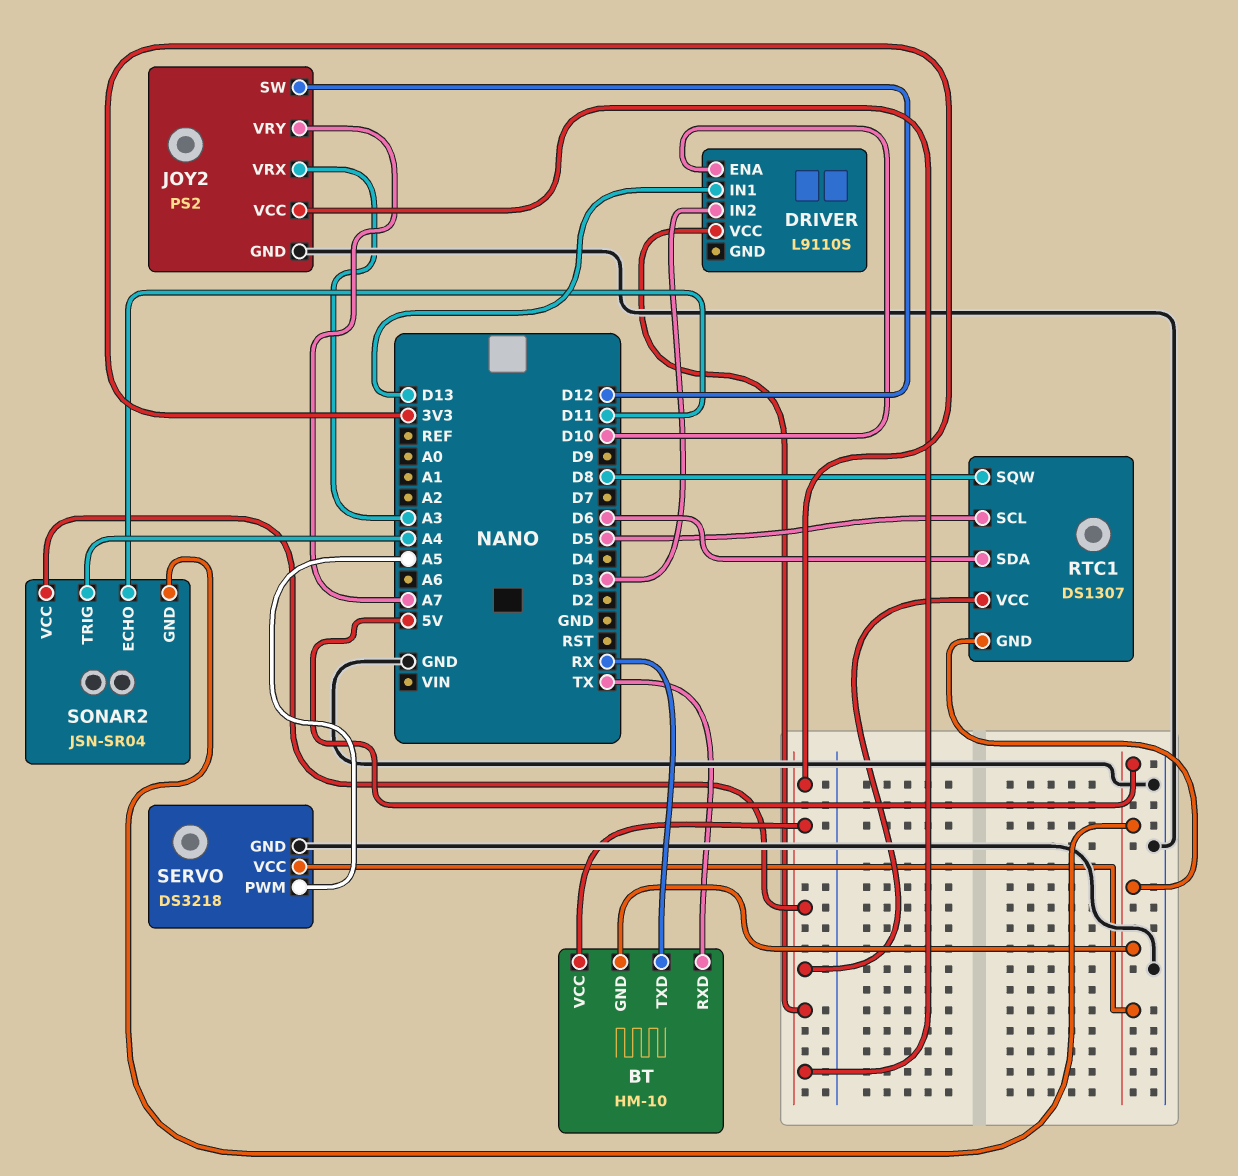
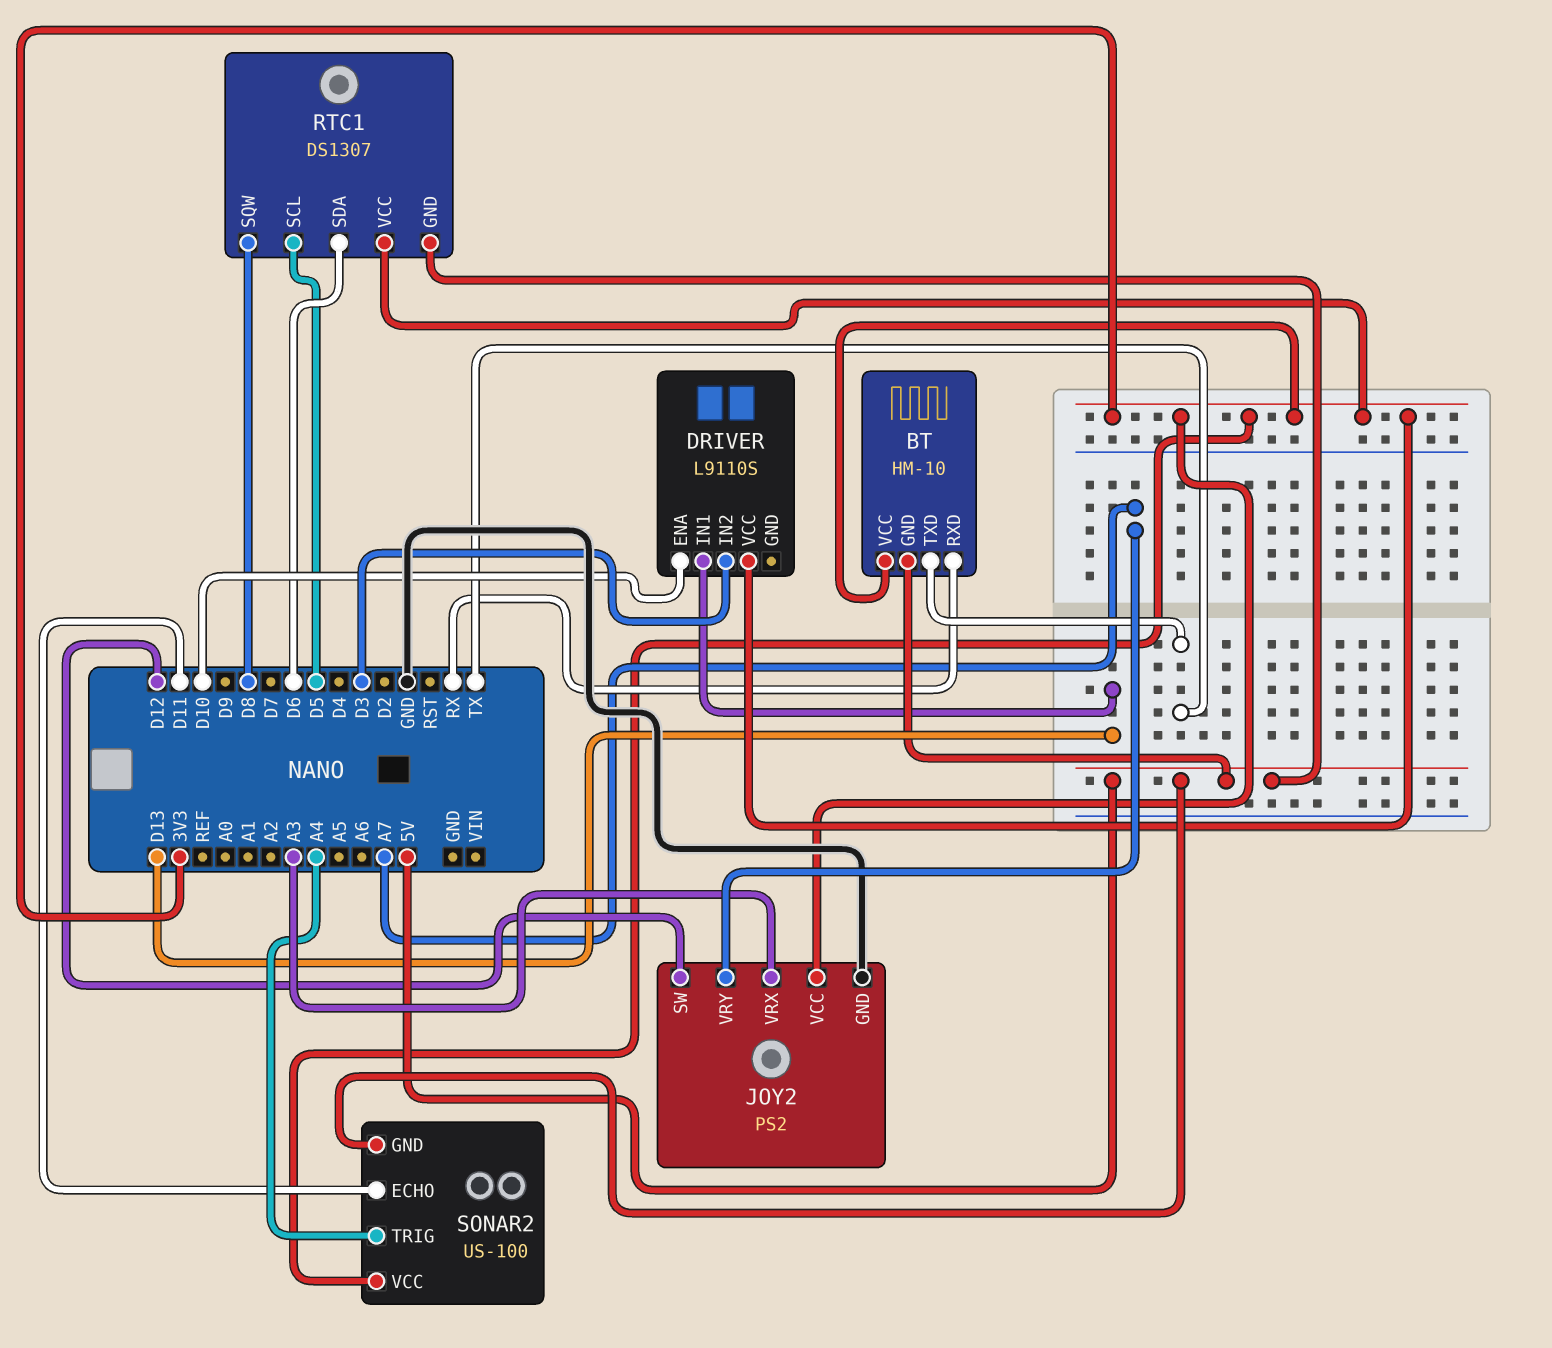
BT pin RXD: TX -> RX
BT pin TXD: RX -> TX
SERVO: DS3218 -> none
SERVO pin GND: GND -> none
SERVO pin PWM: A5 -> none
SERVO pin VCC: 5V -> none
SONAR2: JSN-SR04 -> US-100

